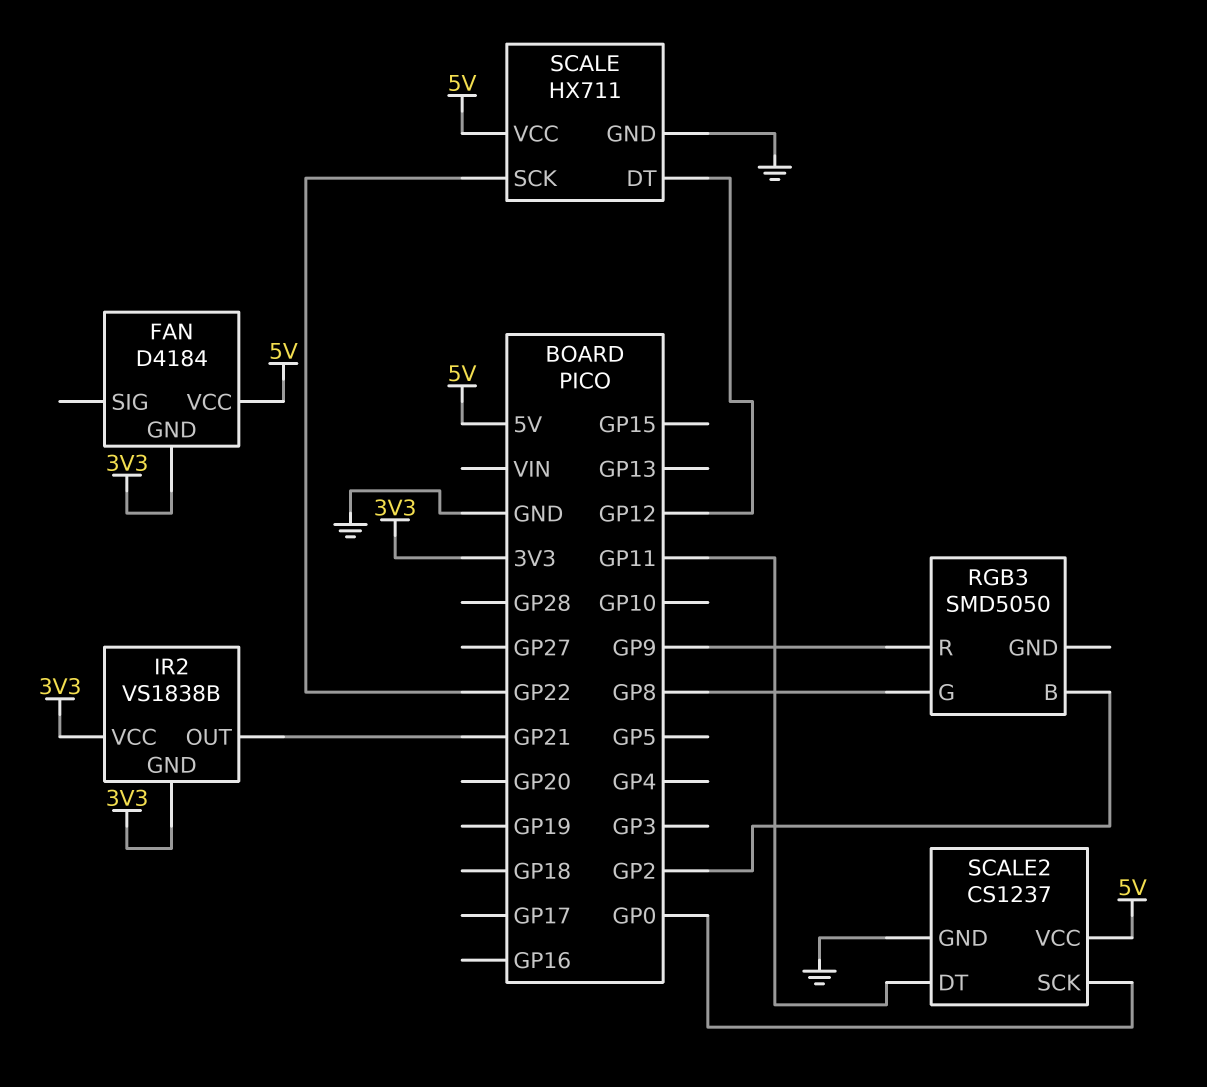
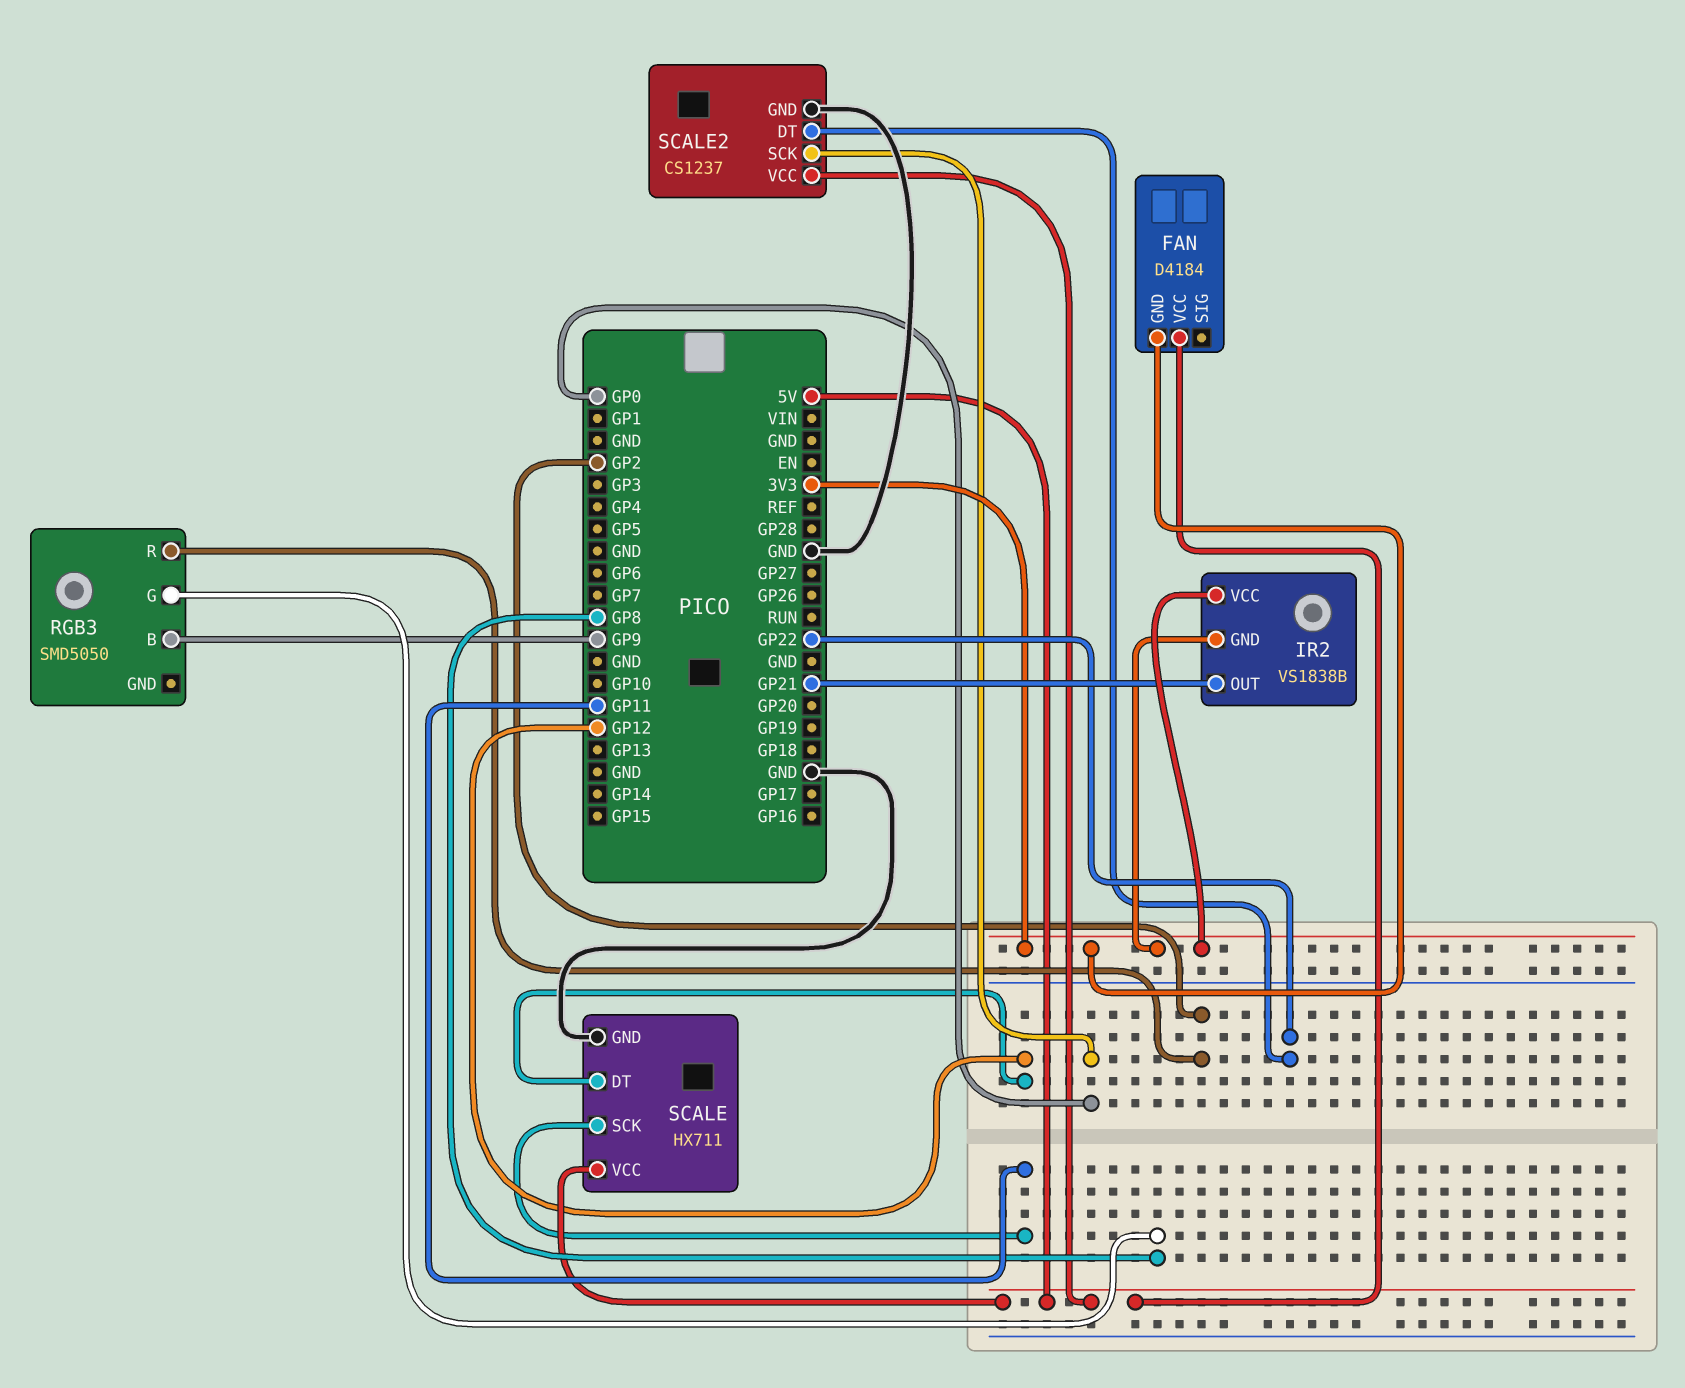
RGB3 pin B: GP2 -> GP9
RGB3 pin R: GP9 -> GP2
SCALE pin SCK: GP22 -> GP11
SCALE2 pin DT: GP11 -> GP22

